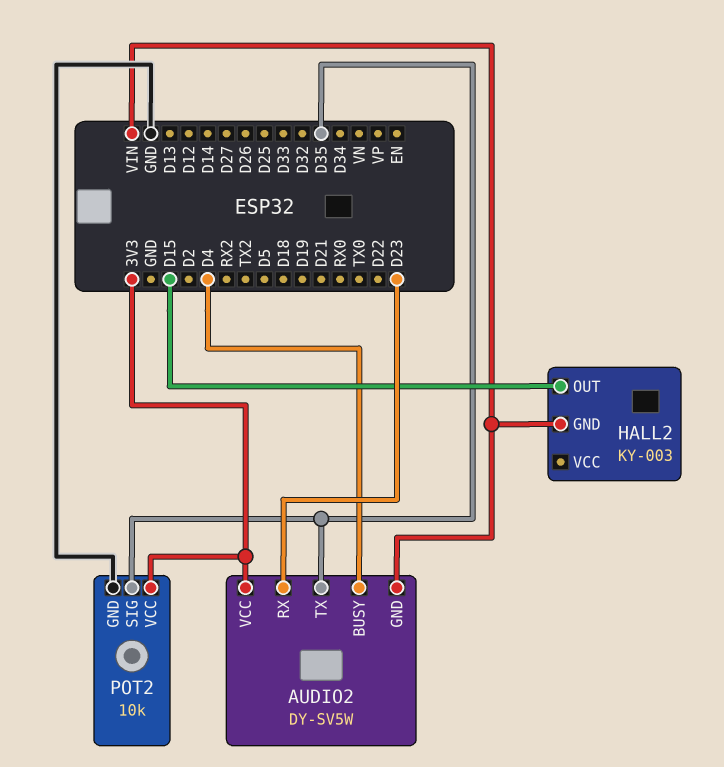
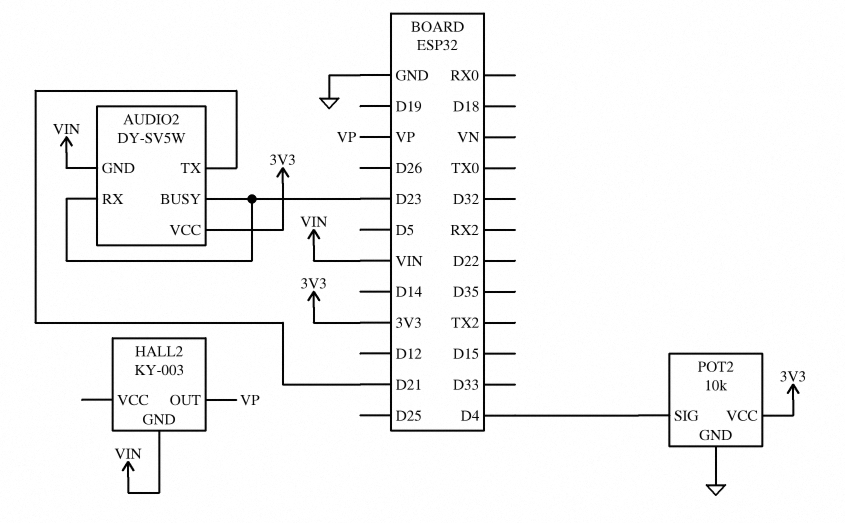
AUDIO2 pin BUSY: D4 -> D23
AUDIO2 pin TX: D35 -> D21
HALL2 pin OUT: D15 -> VP
POT2 pin SIG: D35 -> D4

